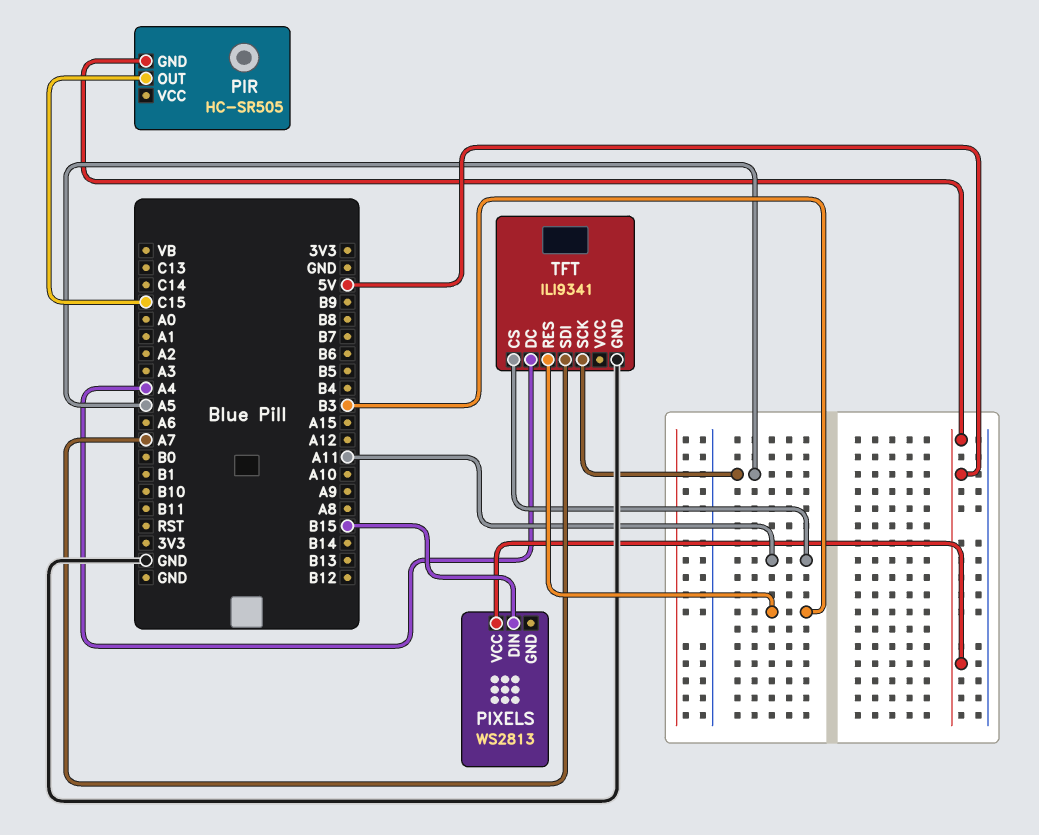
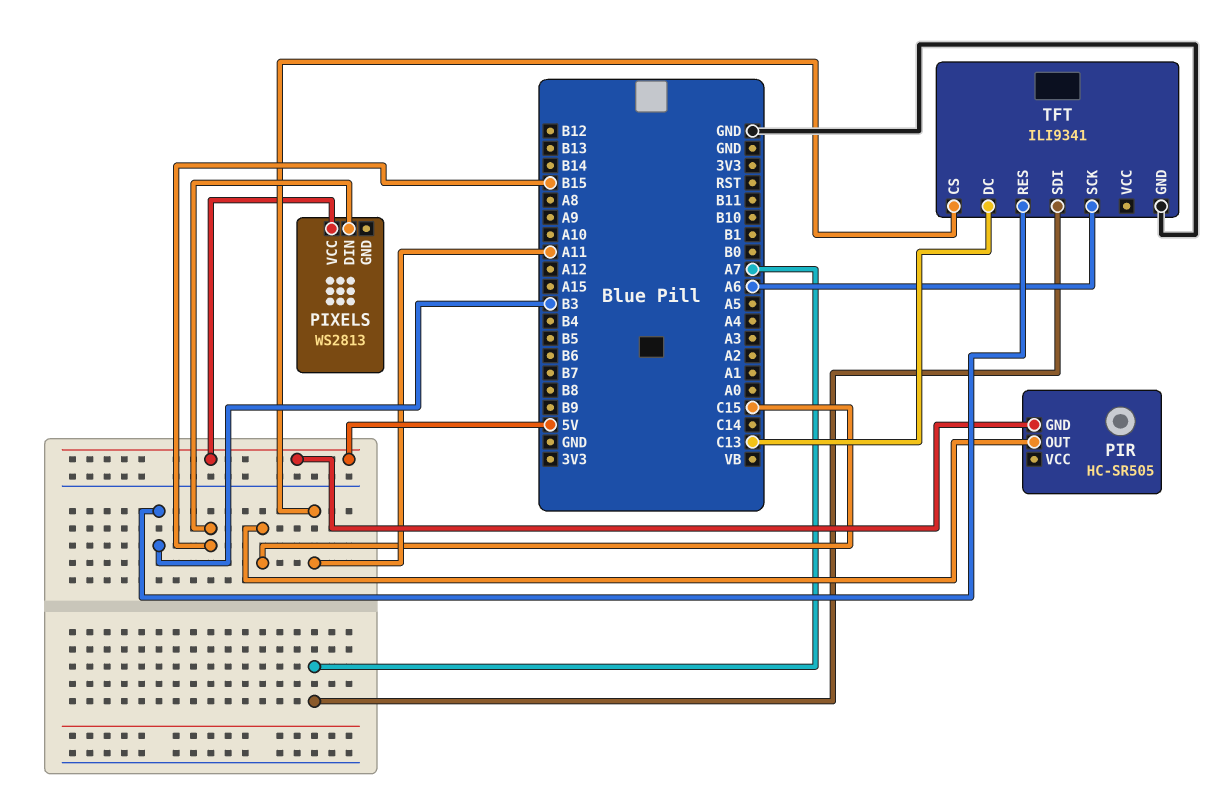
TFT pin DC: A4 -> C13
TFT pin SCK: A5 -> A6

